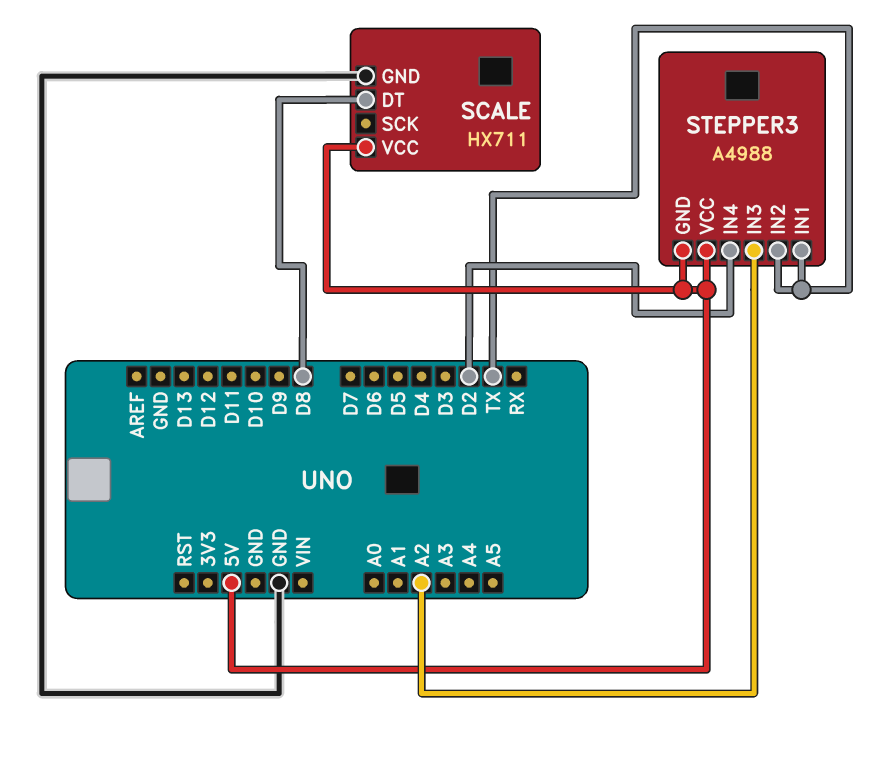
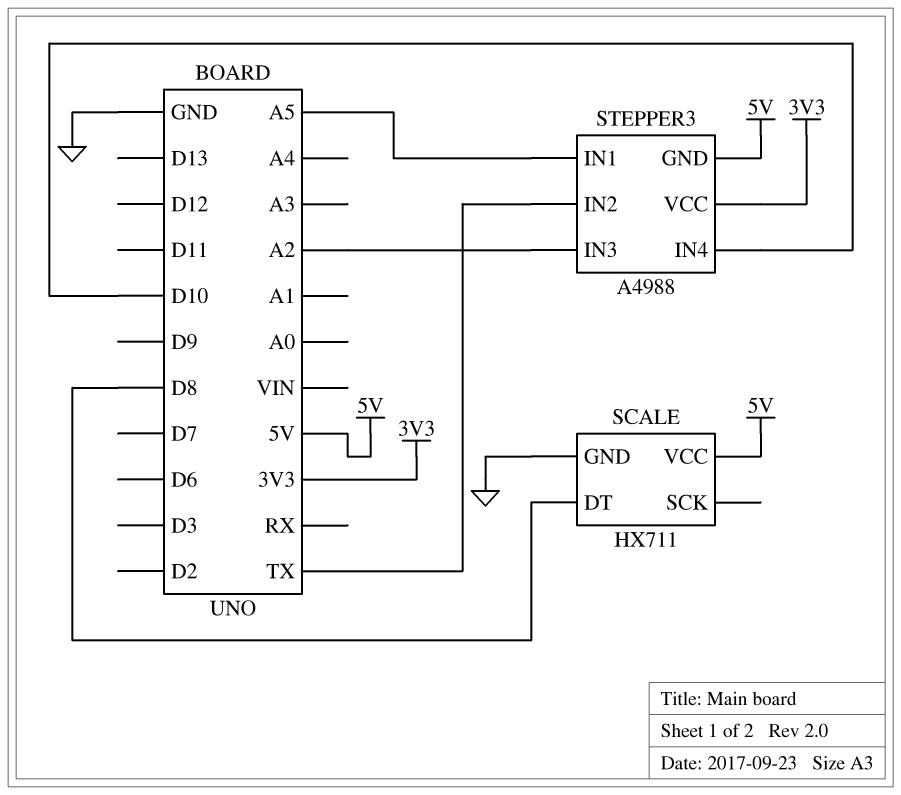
STEPPER3 pin IN1: TX -> A5
STEPPER3 pin IN4: D2 -> D10
STEPPER3 pin VCC: 5V -> 3V3

